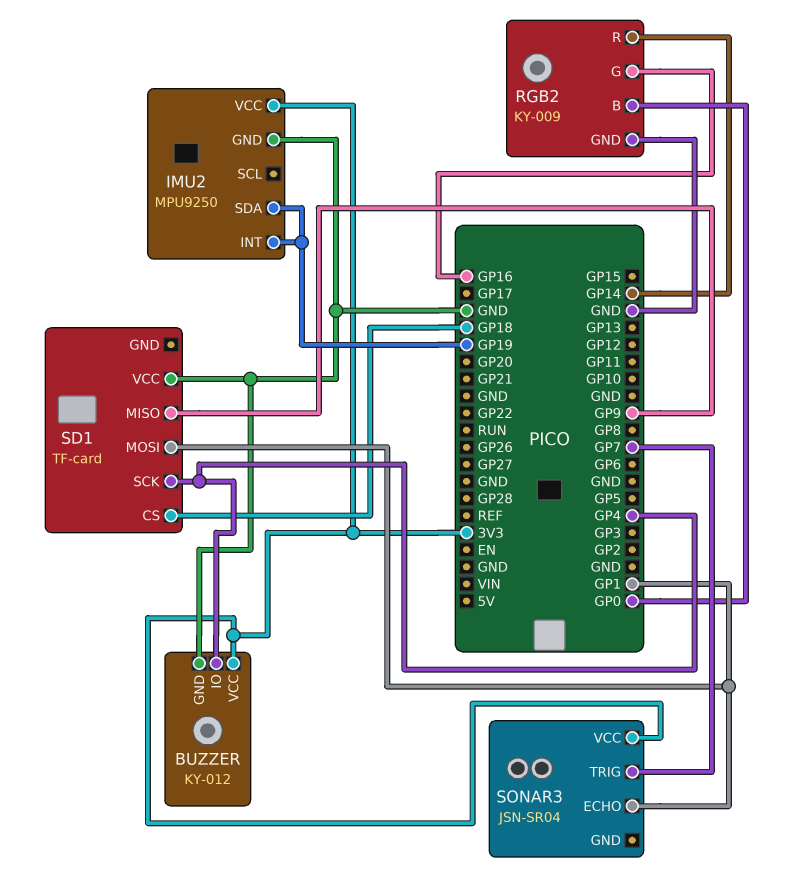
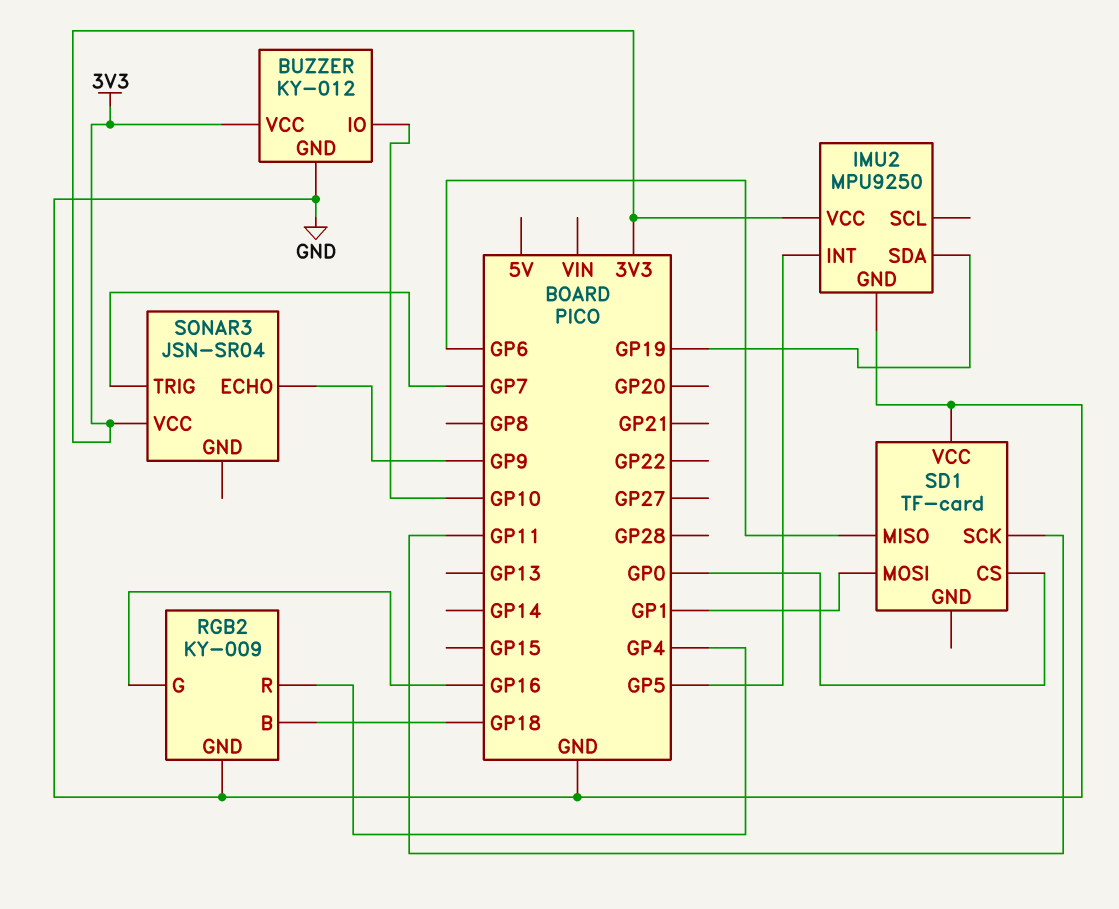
BUZZER pin IO: GP4 -> GP10
IMU2 pin INT: GP19 -> GP5
RGB2 pin B: GP0 -> GP18
RGB2 pin R: GP14 -> GP4
SD1 pin CS: GP18 -> GP0
SD1 pin MISO: GP9 -> GP6
SD1 pin SCK: GP4 -> GP11
SONAR3 pin ECHO: GP1 -> GP9

